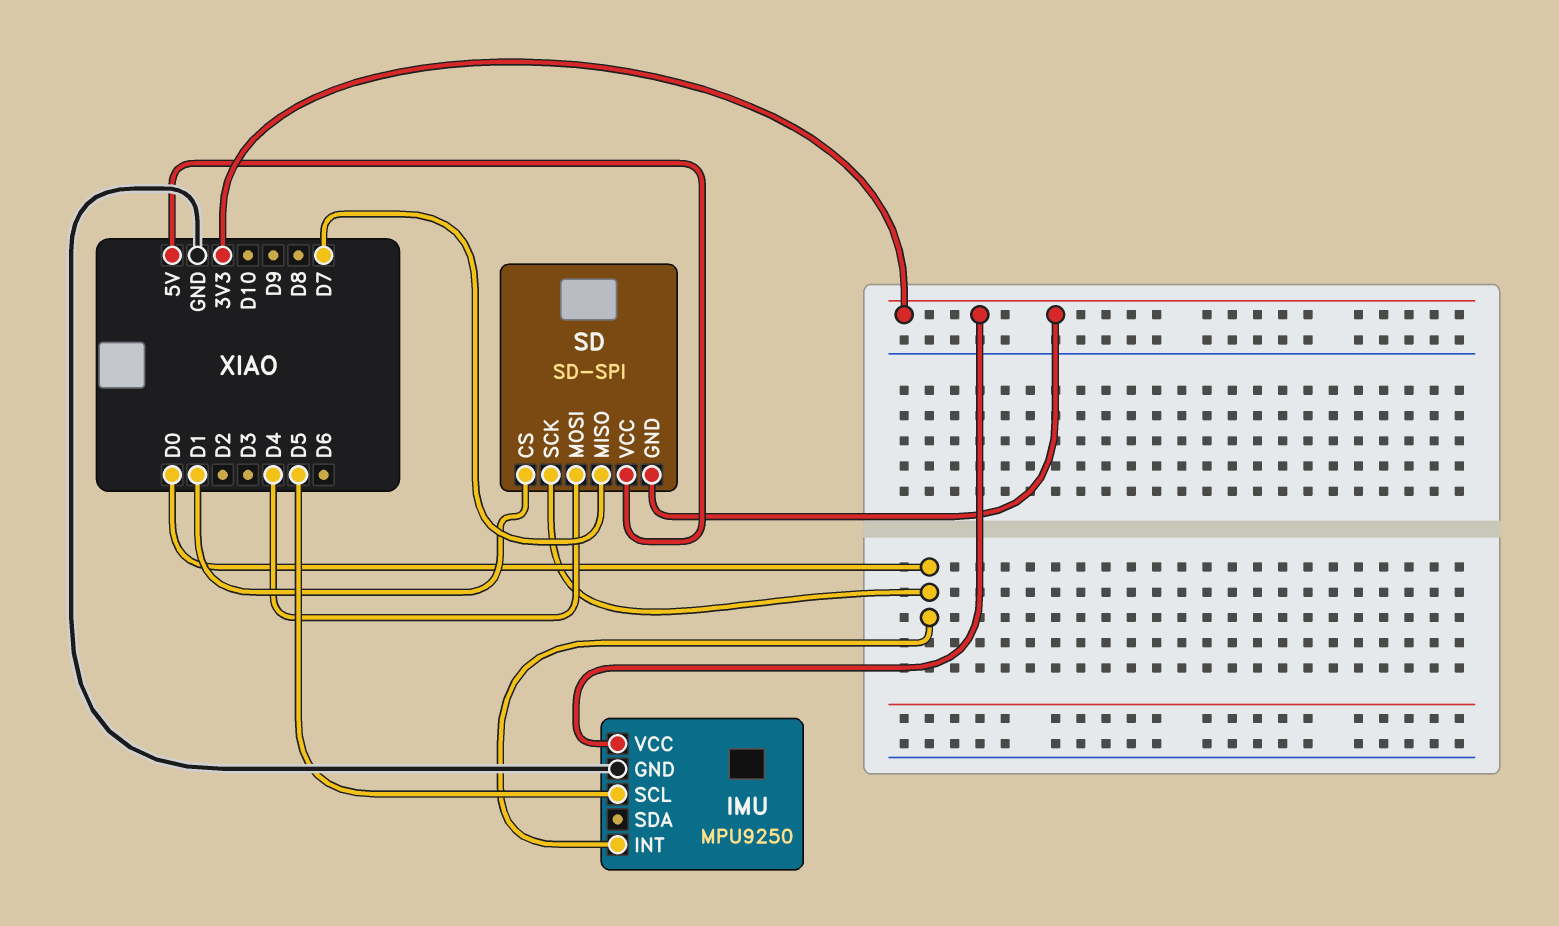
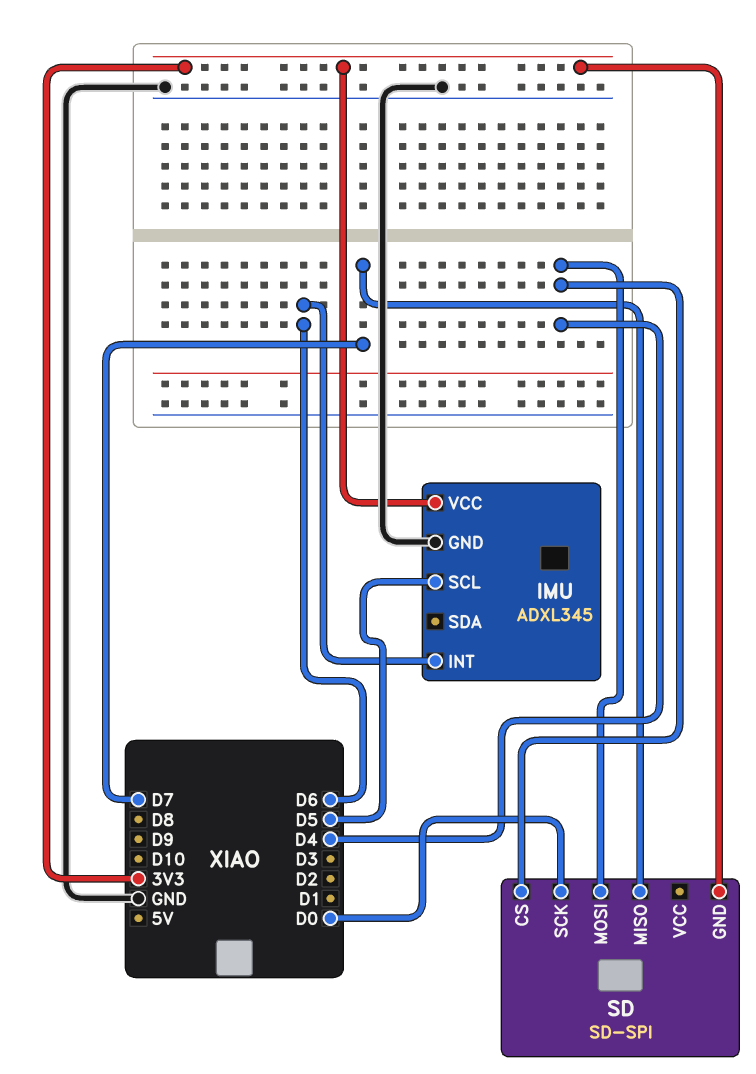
IMU: MPU9250 -> ADXL345
IMU pin INT: D0 -> D6
SD pin CS: D1 -> D4
SD pin VCC: 5V -> none

